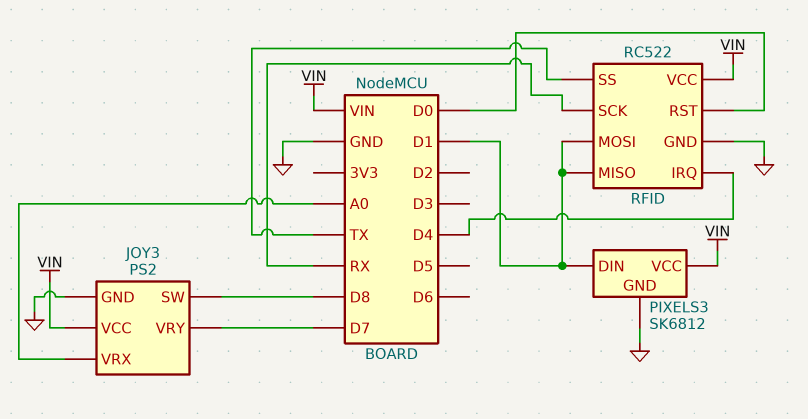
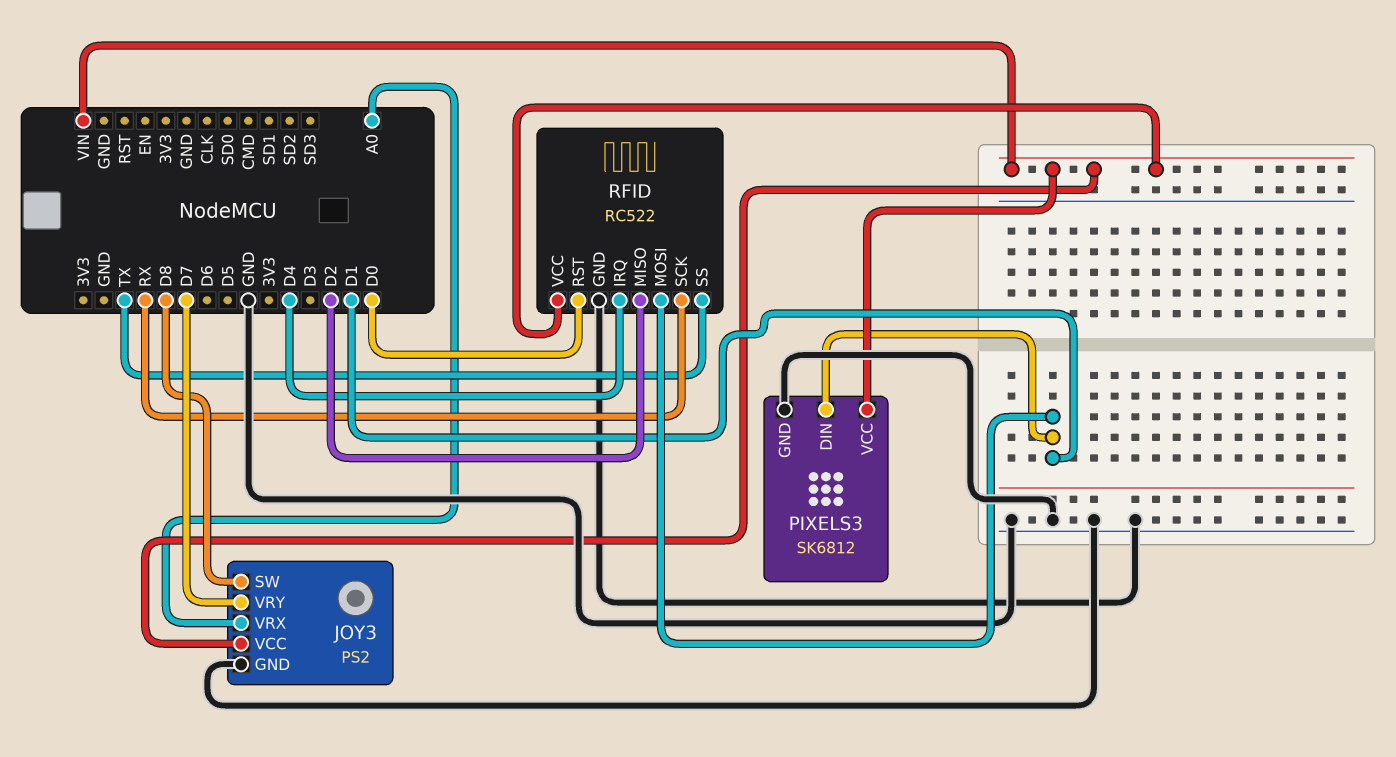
RFID pin MISO: D1 -> D2

